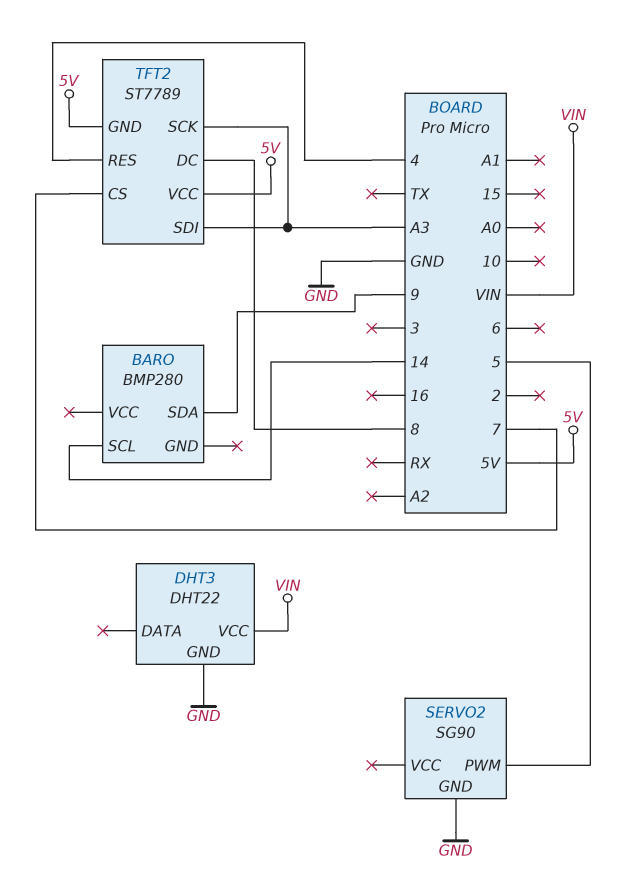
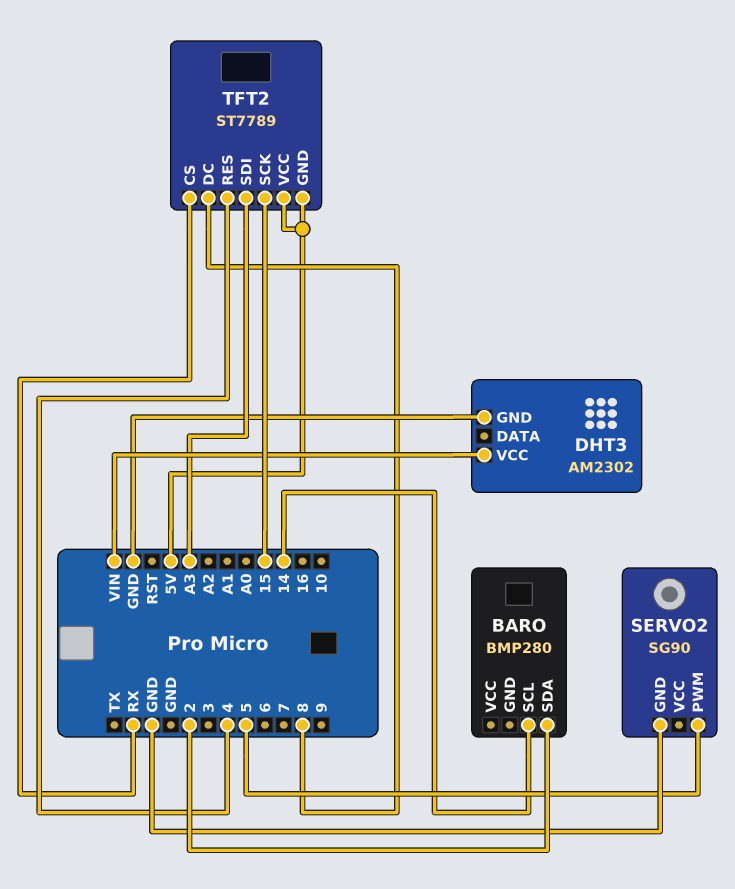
BARO pin SDA: 9 -> 2
DHT3: DHT22 -> AM2302
TFT2 pin CS: 7 -> RX
TFT2 pin SCK: A3 -> 15

